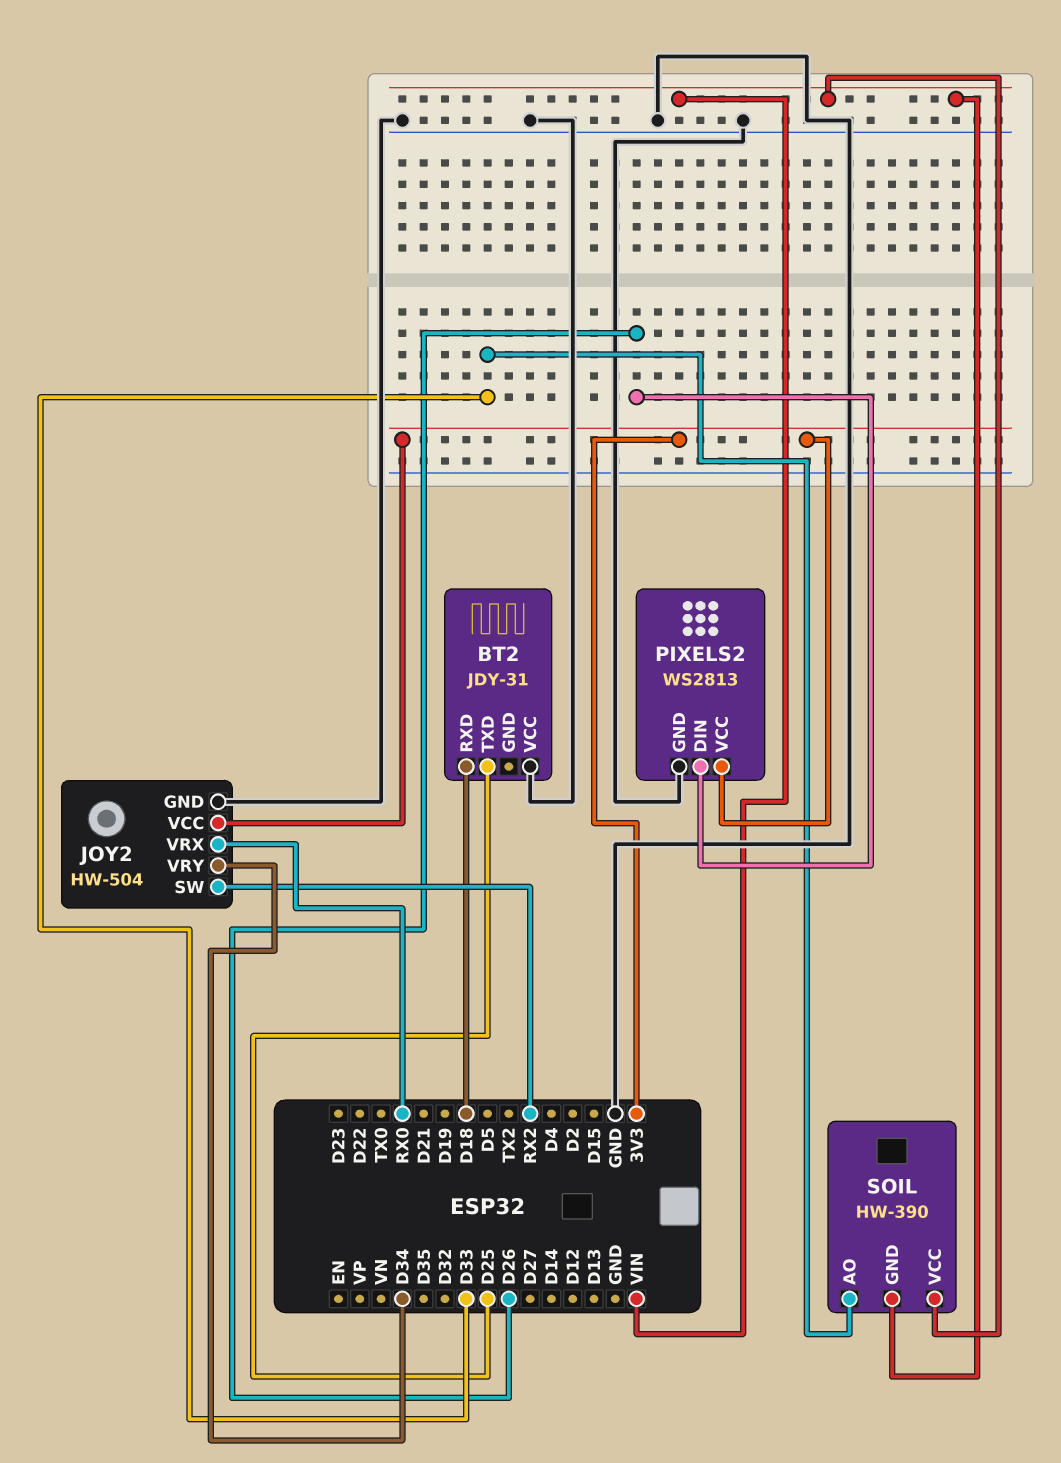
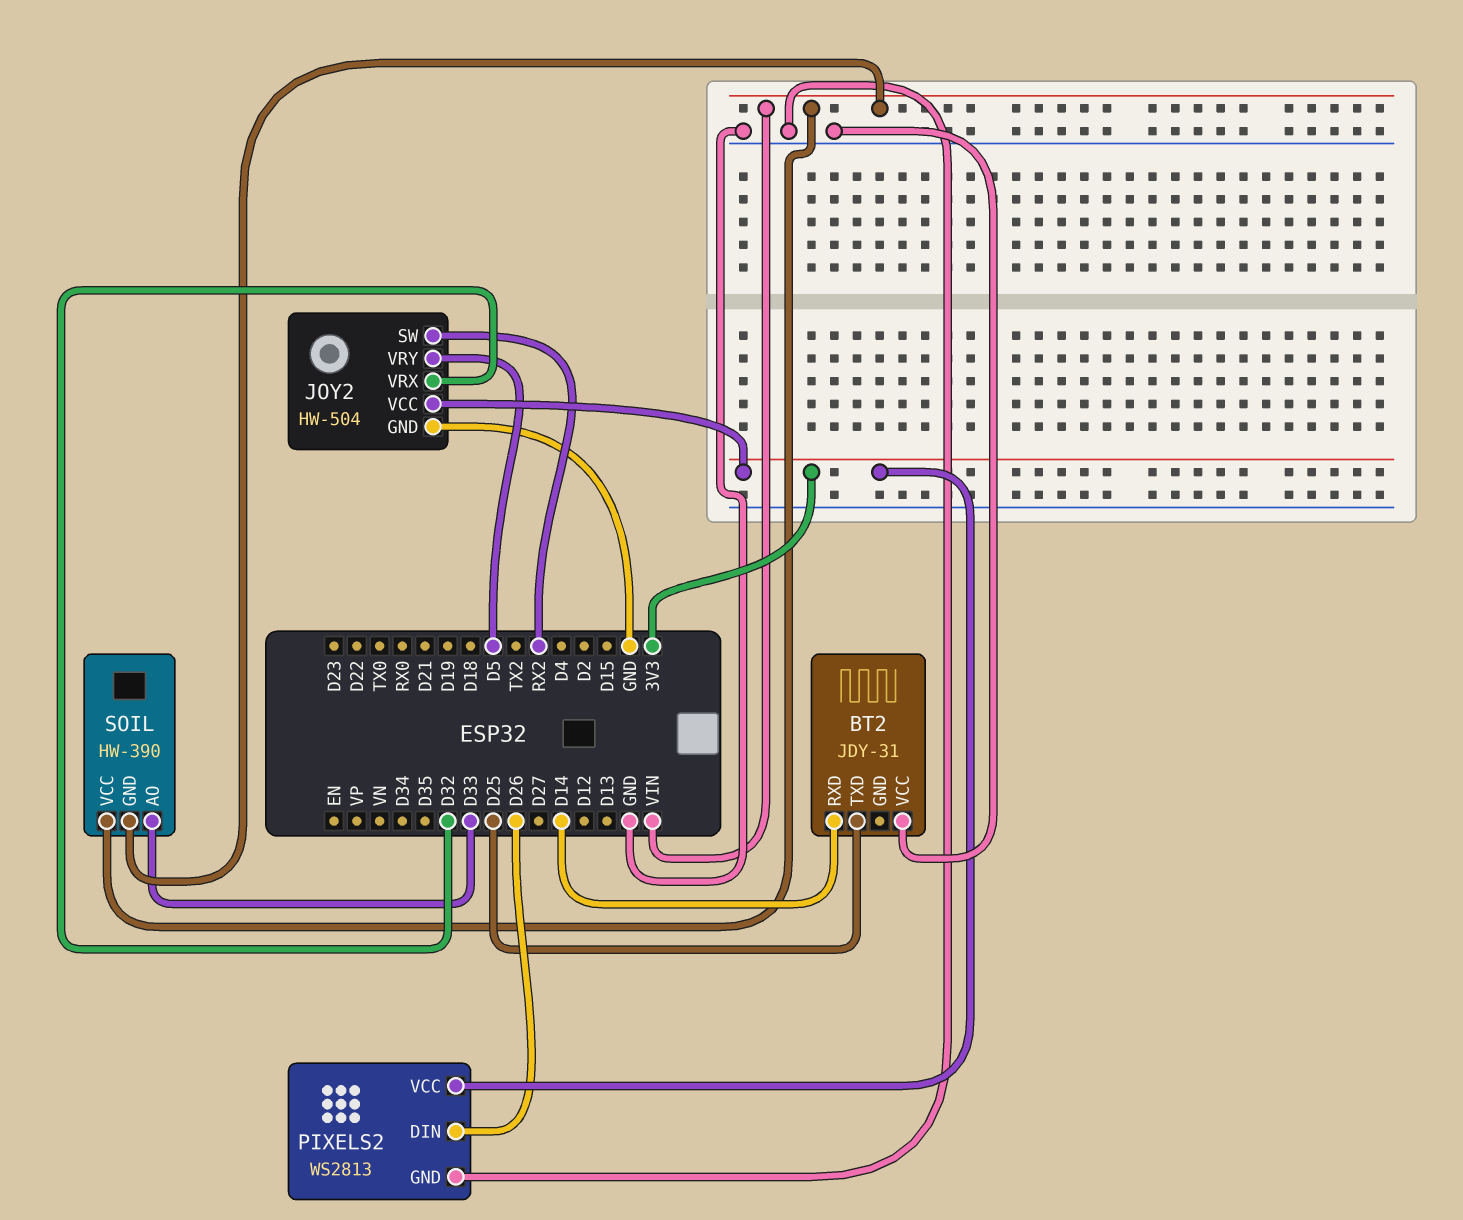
BT2 pin RXD: D18 -> D14
JOY2 pin VRX: RX0 -> D32
JOY2 pin VRY: D34 -> D5

